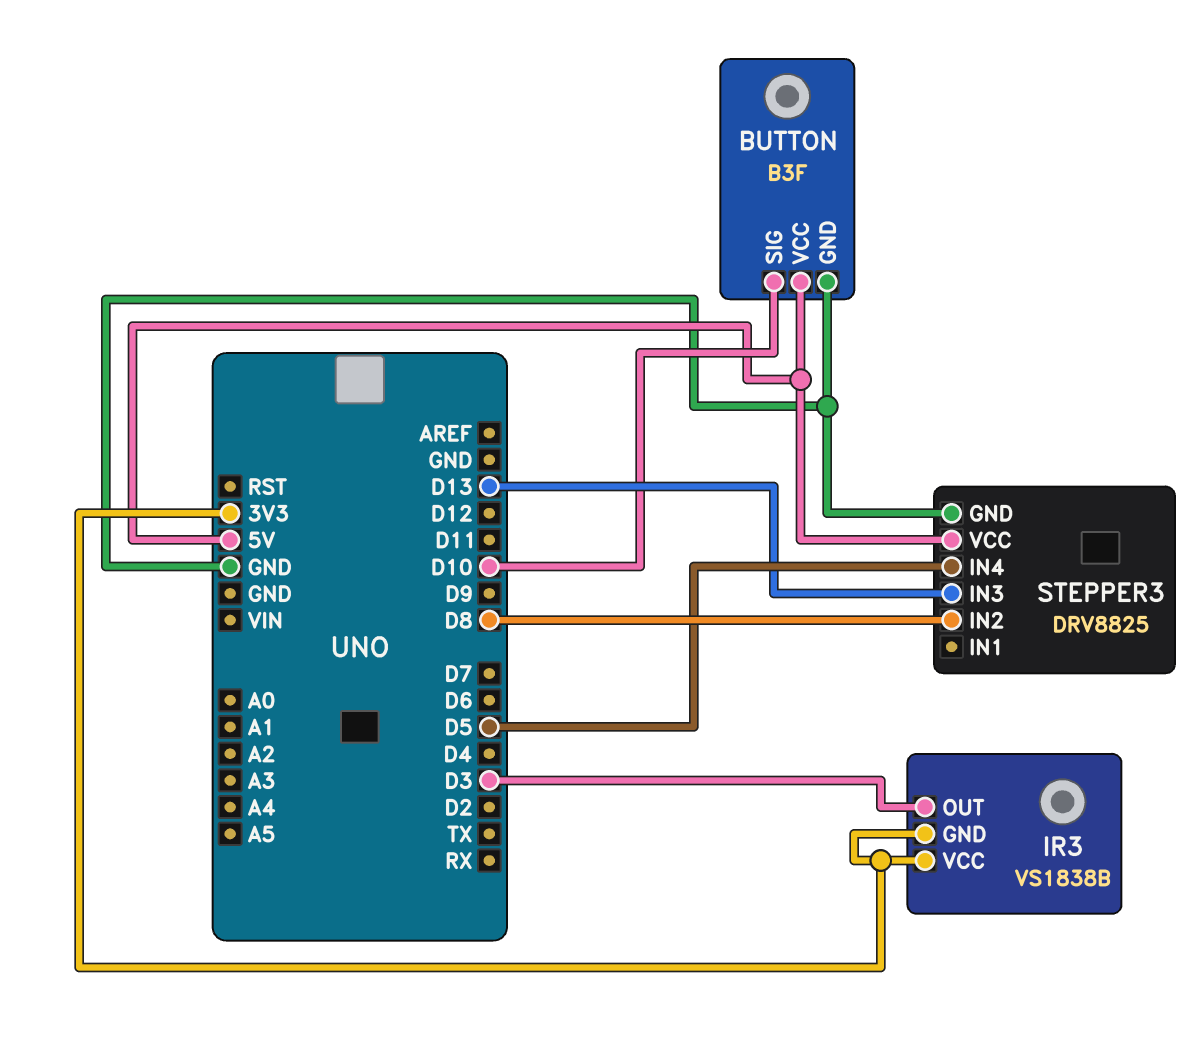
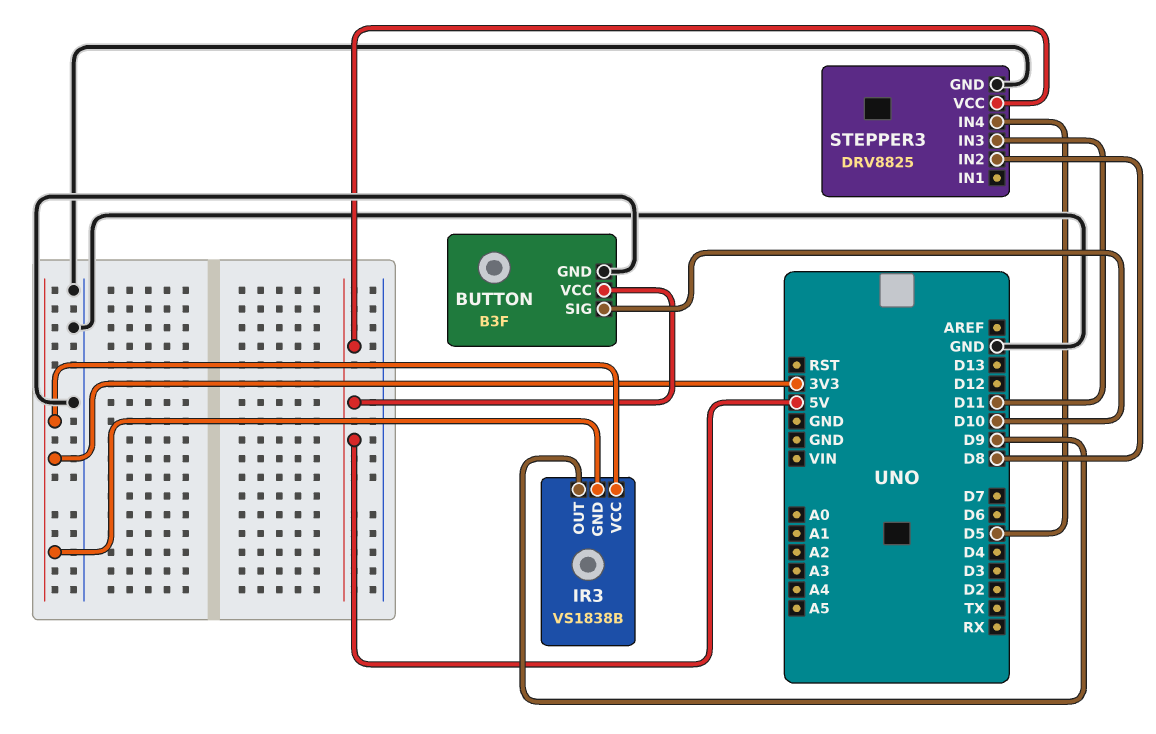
IR3 pin OUT: D3 -> D9
STEPPER3 pin IN3: D13 -> D11

